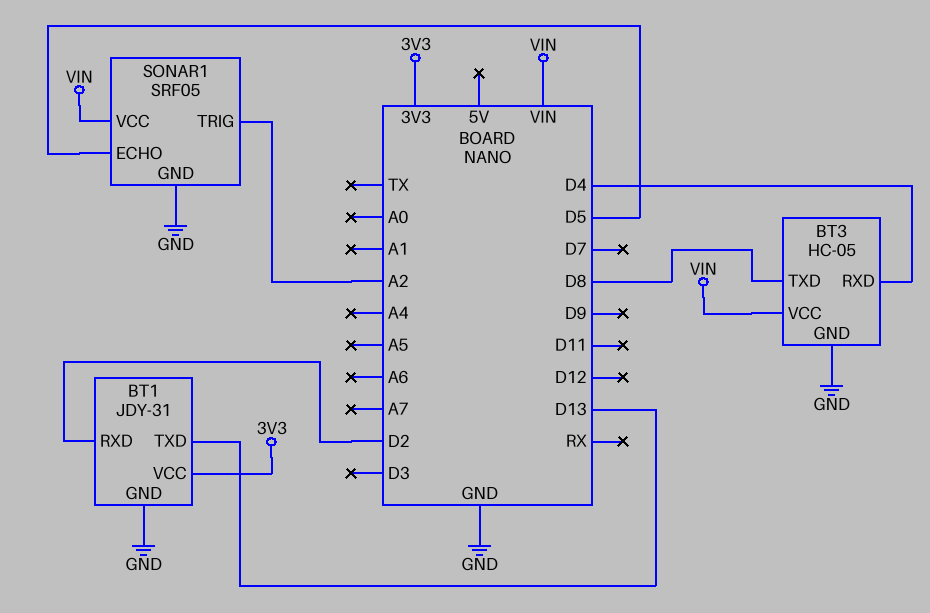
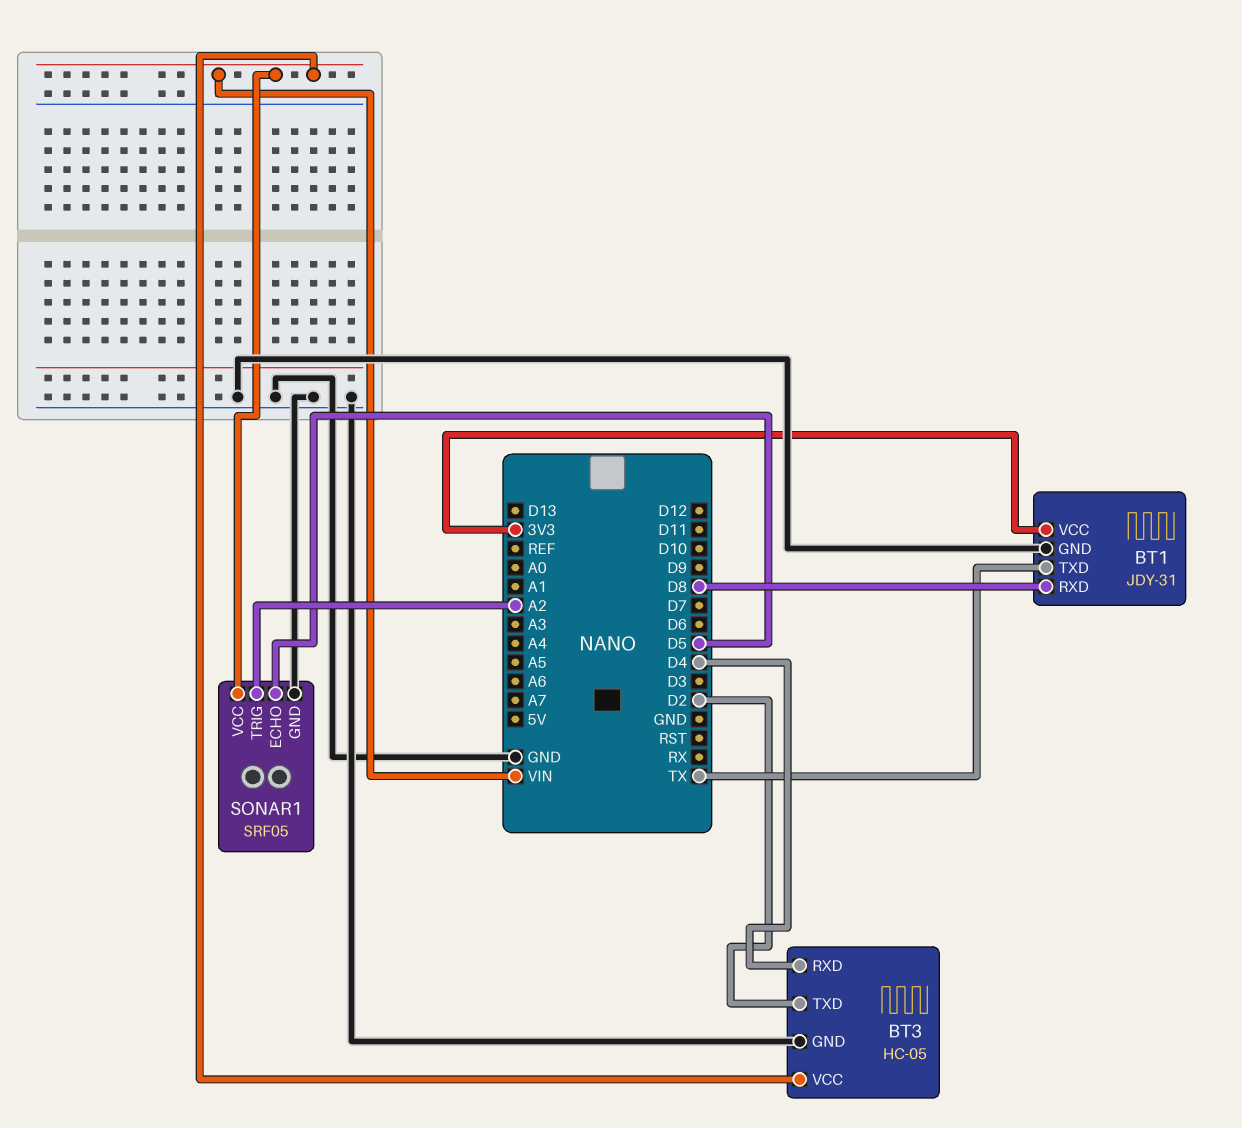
BT1 pin RXD: D2 -> D8
BT1 pin TXD: D13 -> TX
BT3 pin TXD: D8 -> D2

